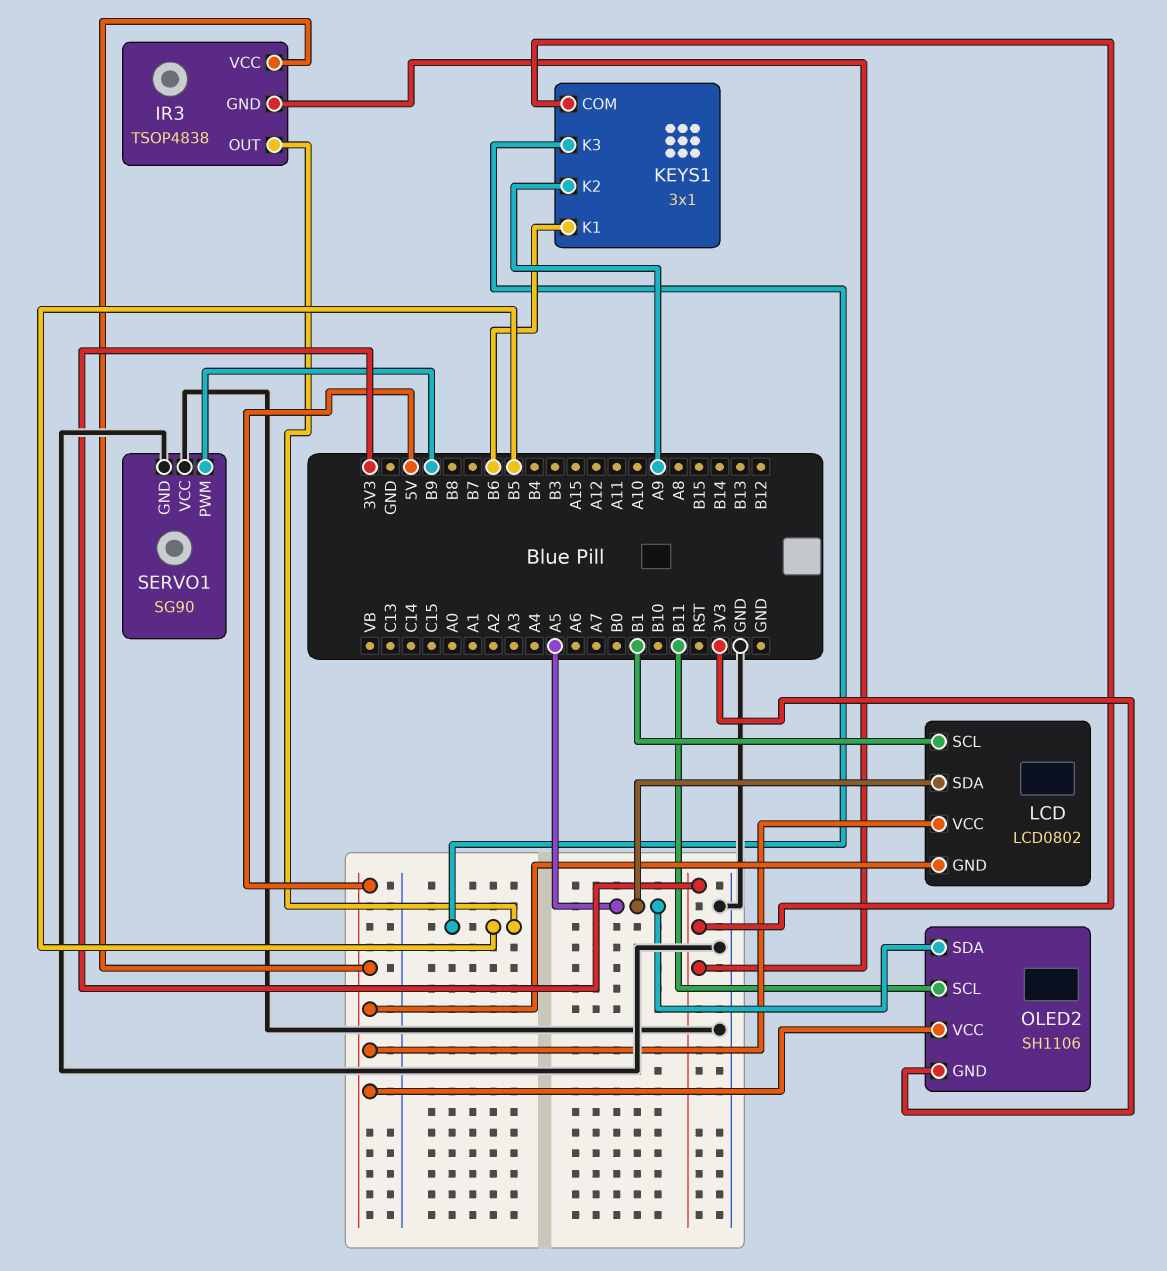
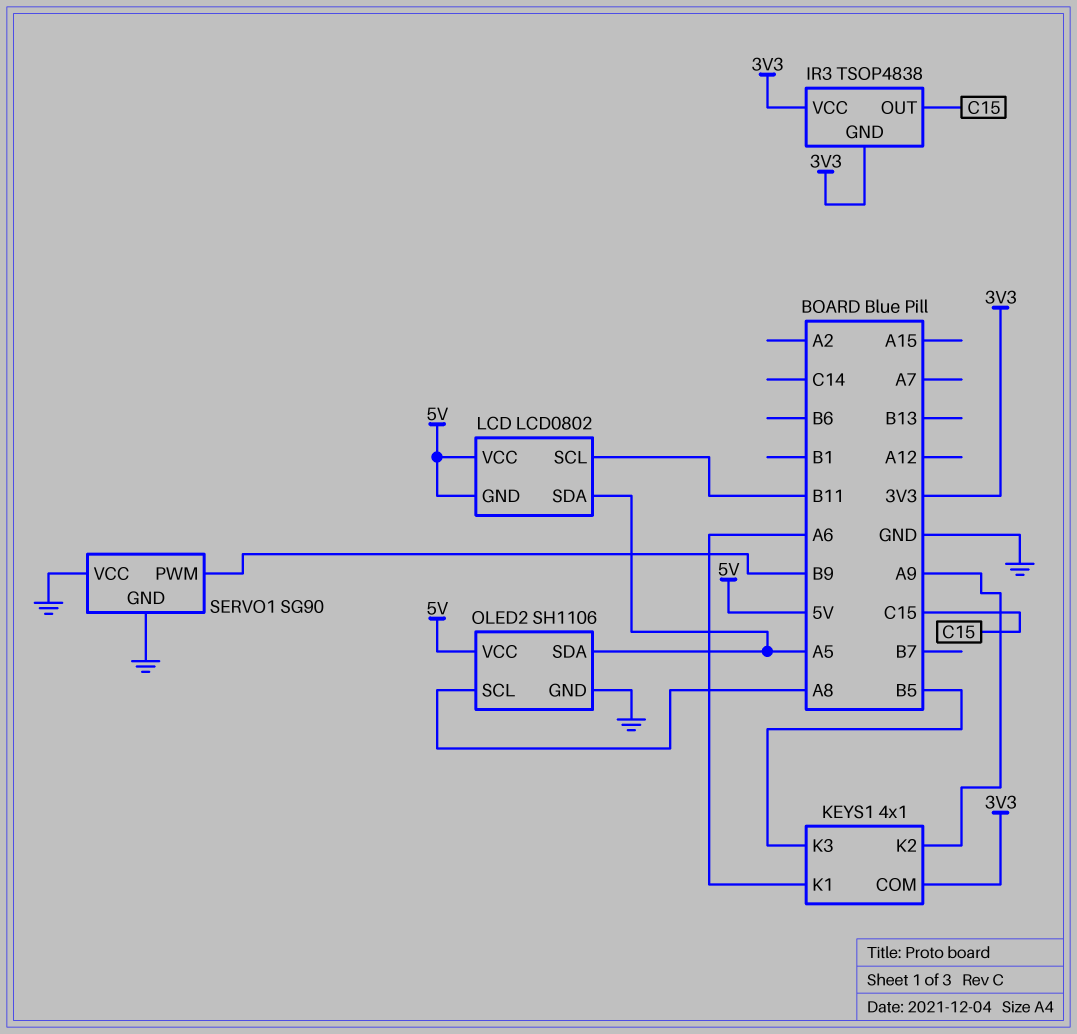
IR3 pin OUT: B5 -> C15
IR3 pin VCC: 5V -> 3V3
KEYS1: 3x1 -> 4x1
KEYS1 pin K1: B6 -> A6
LCD pin SCL: B1 -> B11
OLED2 pin GND: 3V3 -> GND
OLED2 pin SCL: B11 -> A8

